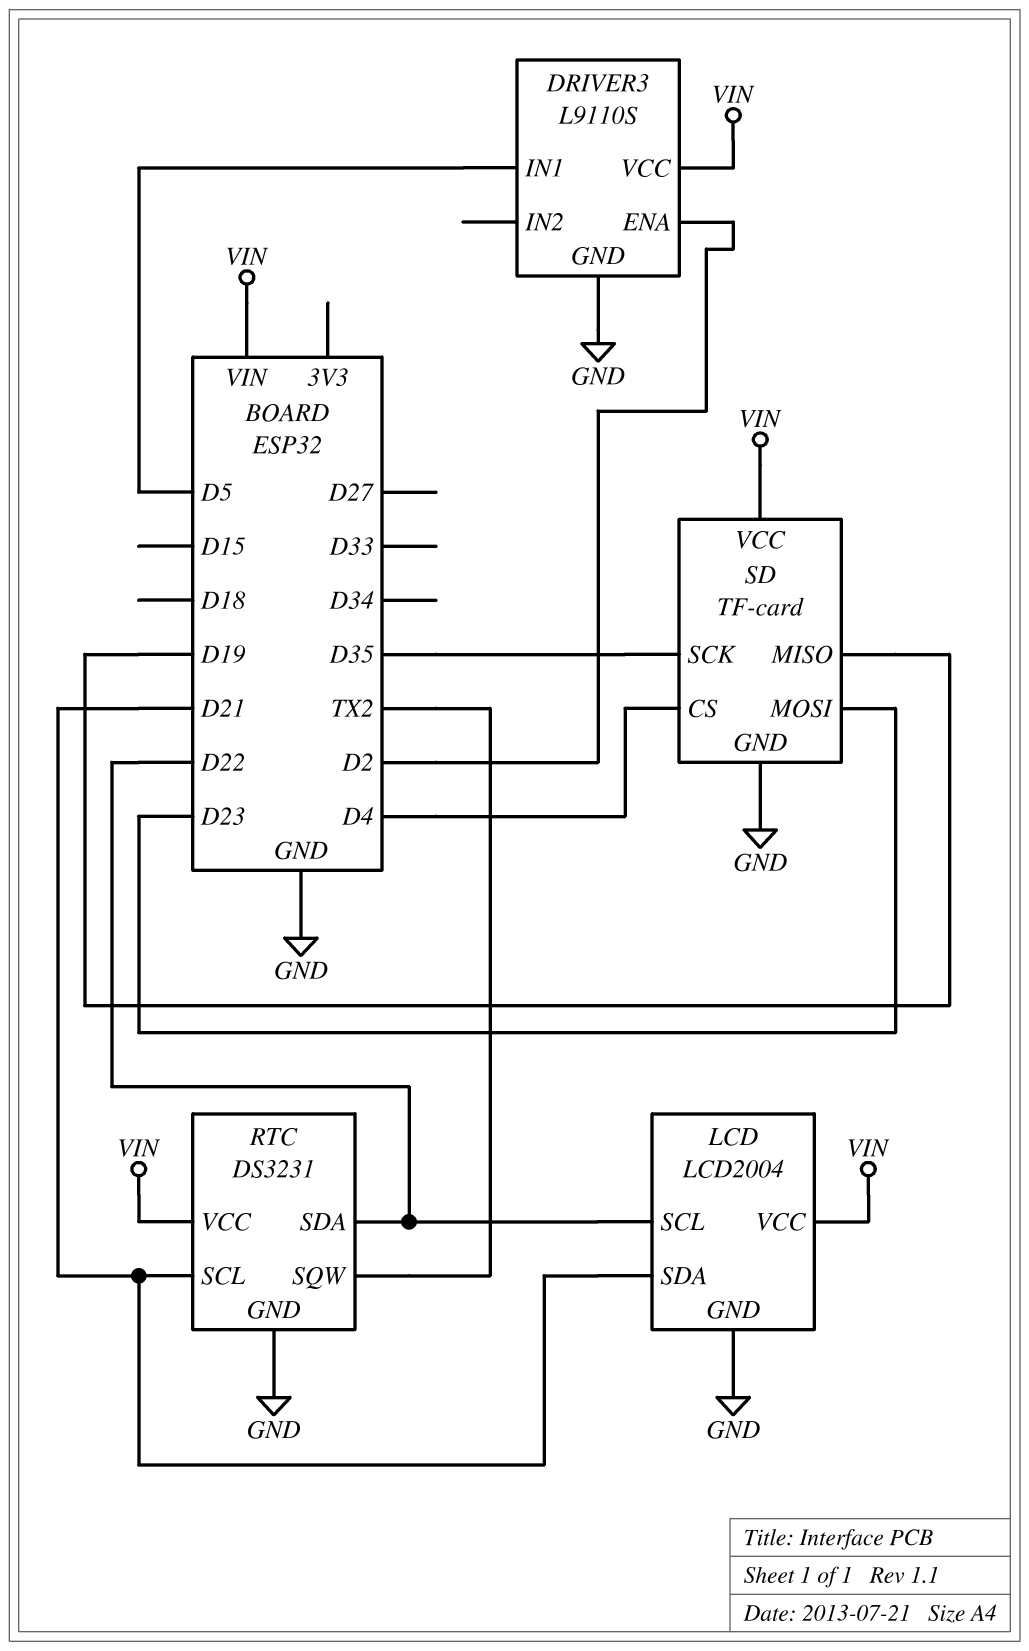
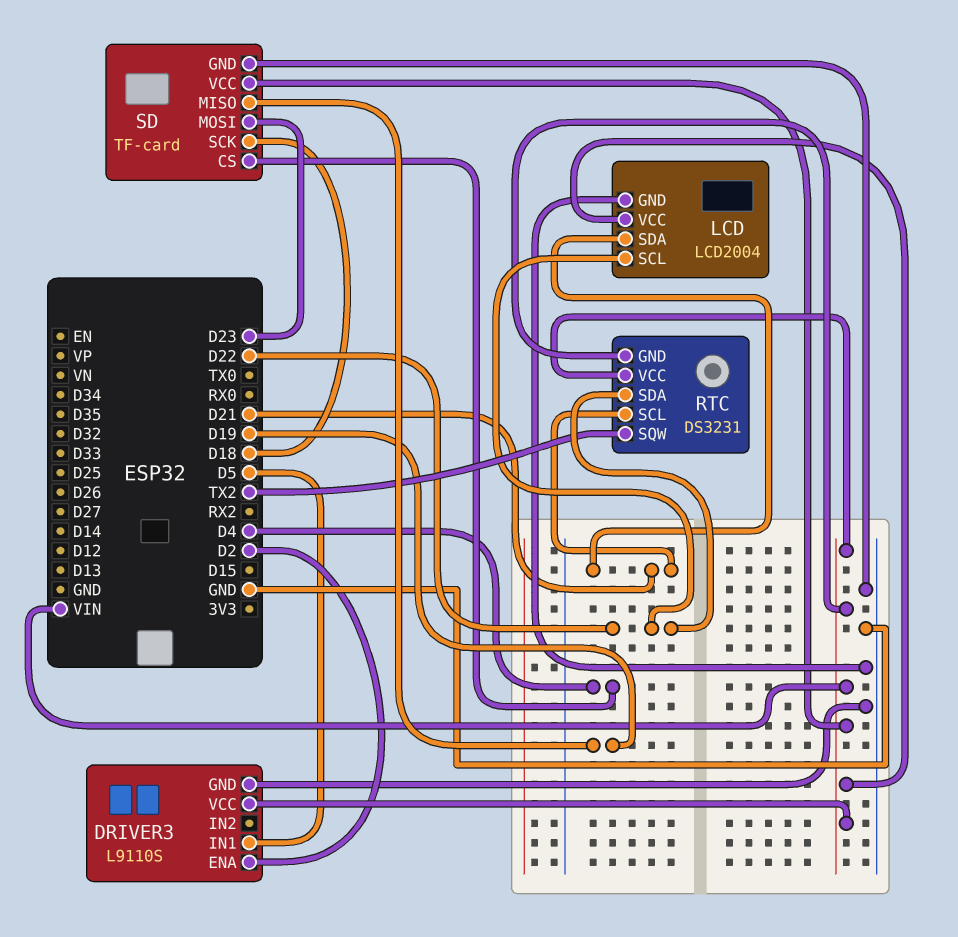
RTC pin GND: GND -> VIN
SD pin SCK: D35 -> D18

